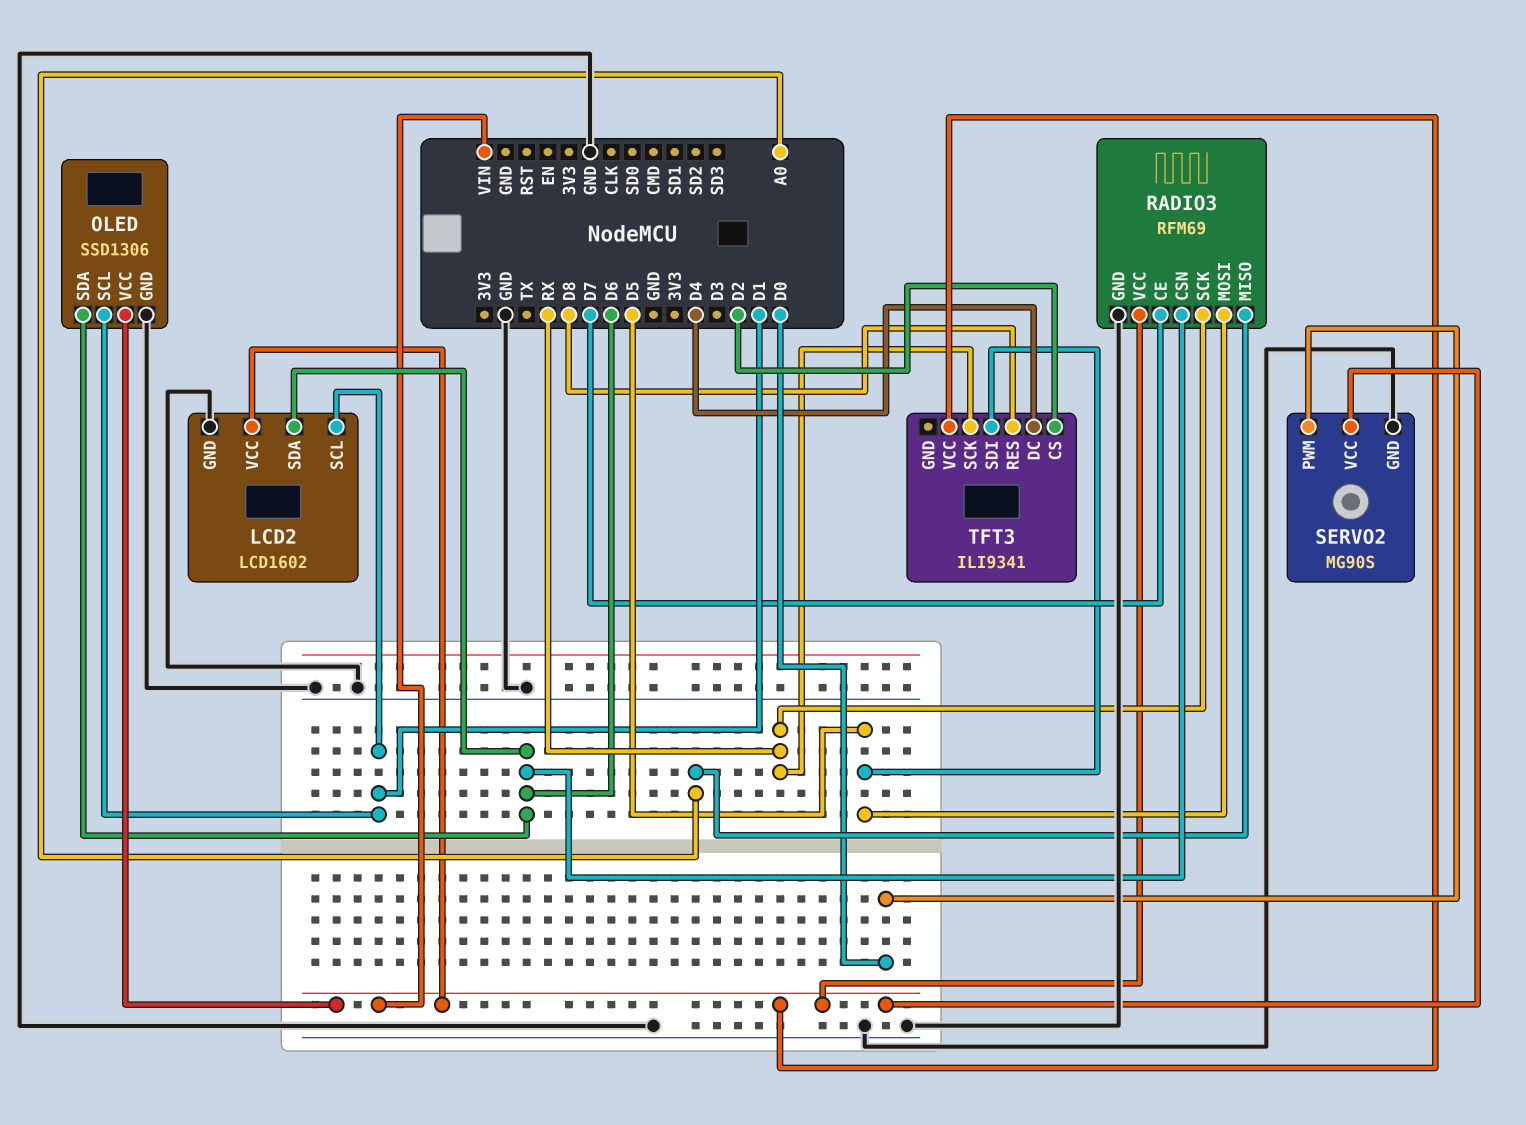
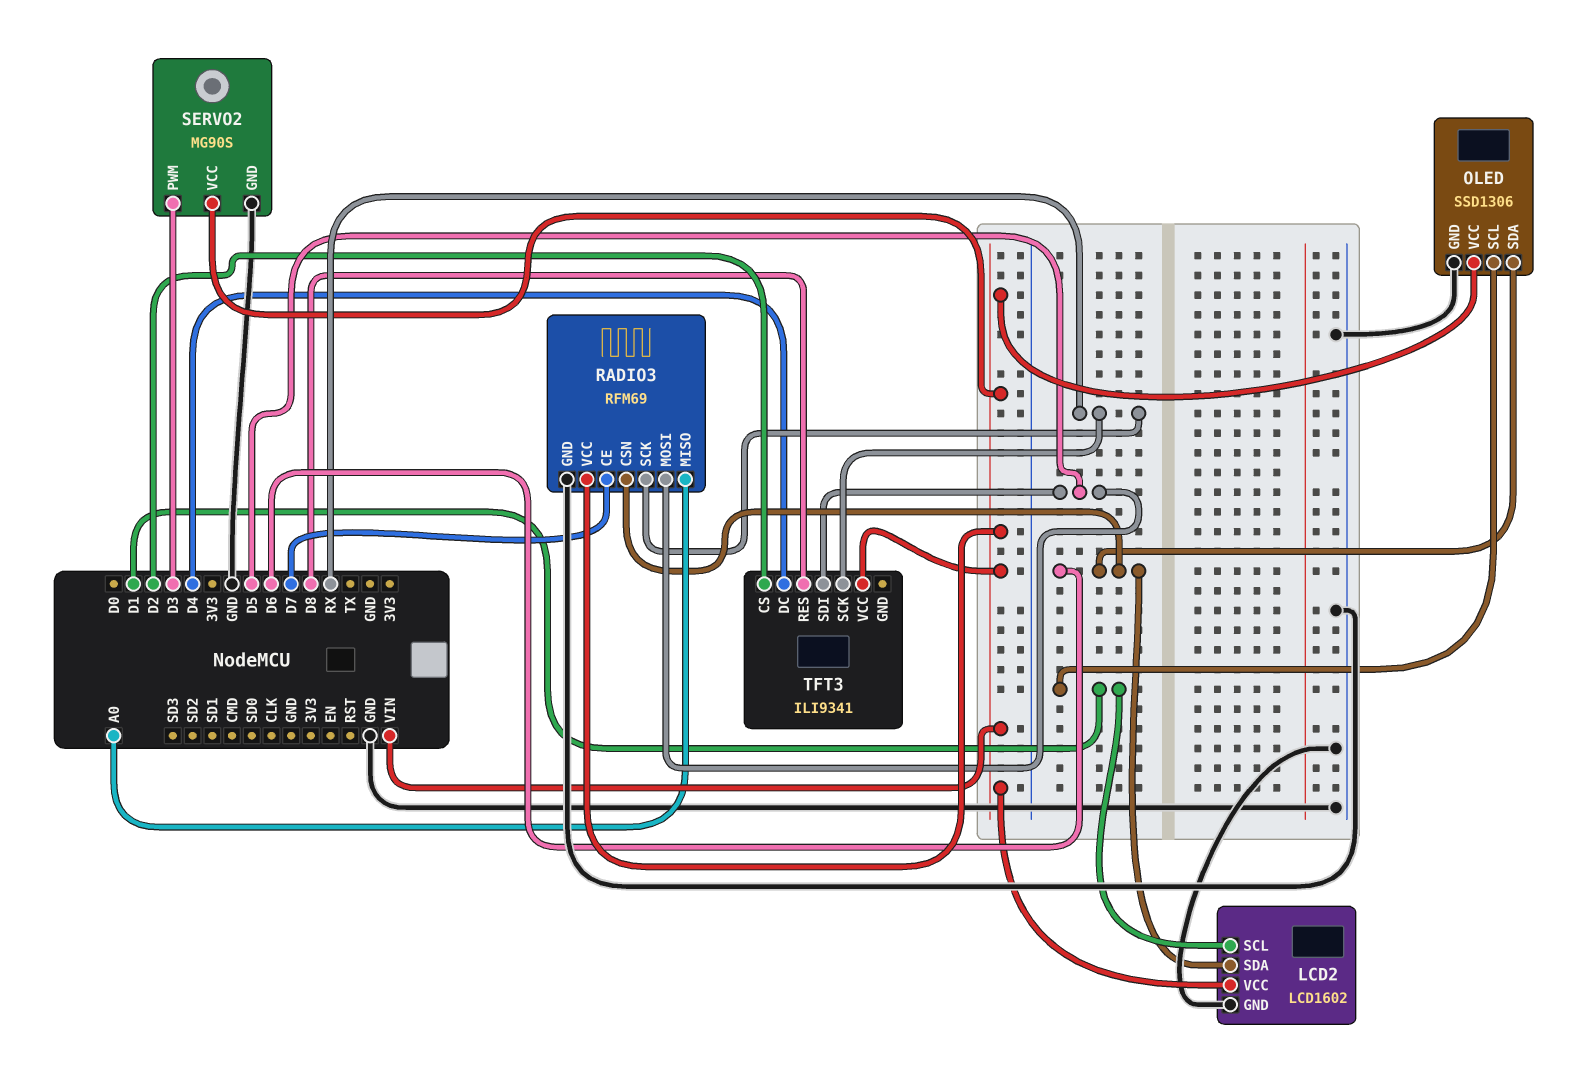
SERVO2 pin PWM: D0 -> D3

